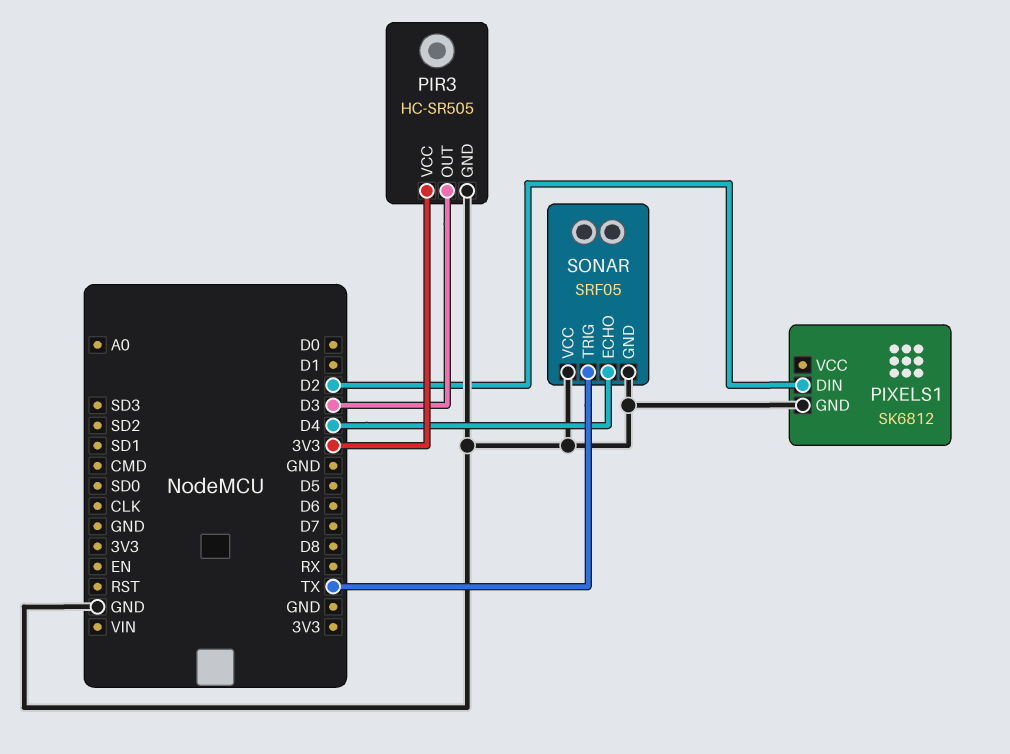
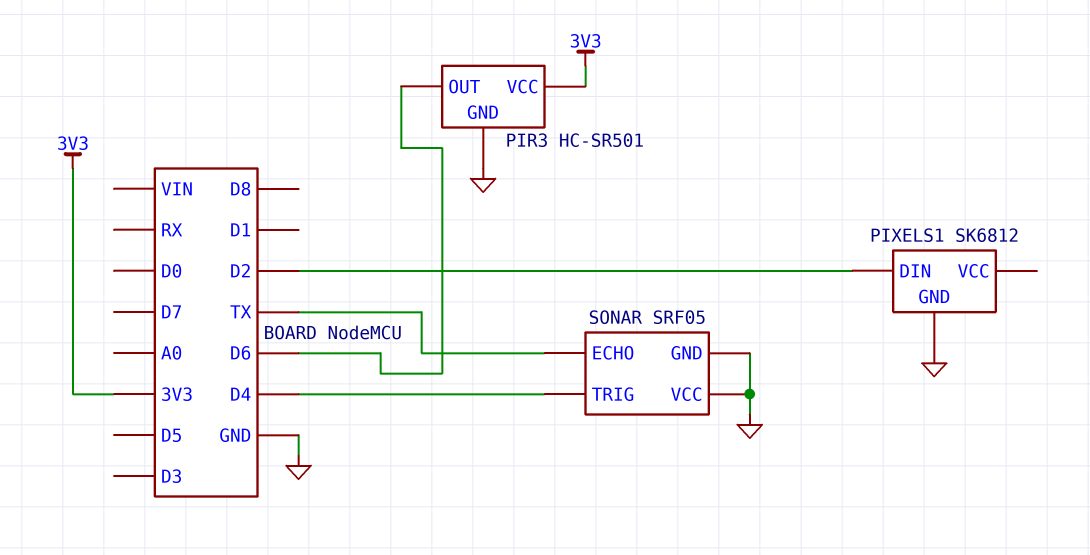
PIR3: HC-SR505 -> HC-SR501
PIR3 pin OUT: D3 -> D6
SONAR pin ECHO: D4 -> TX
SONAR pin TRIG: TX -> D4

